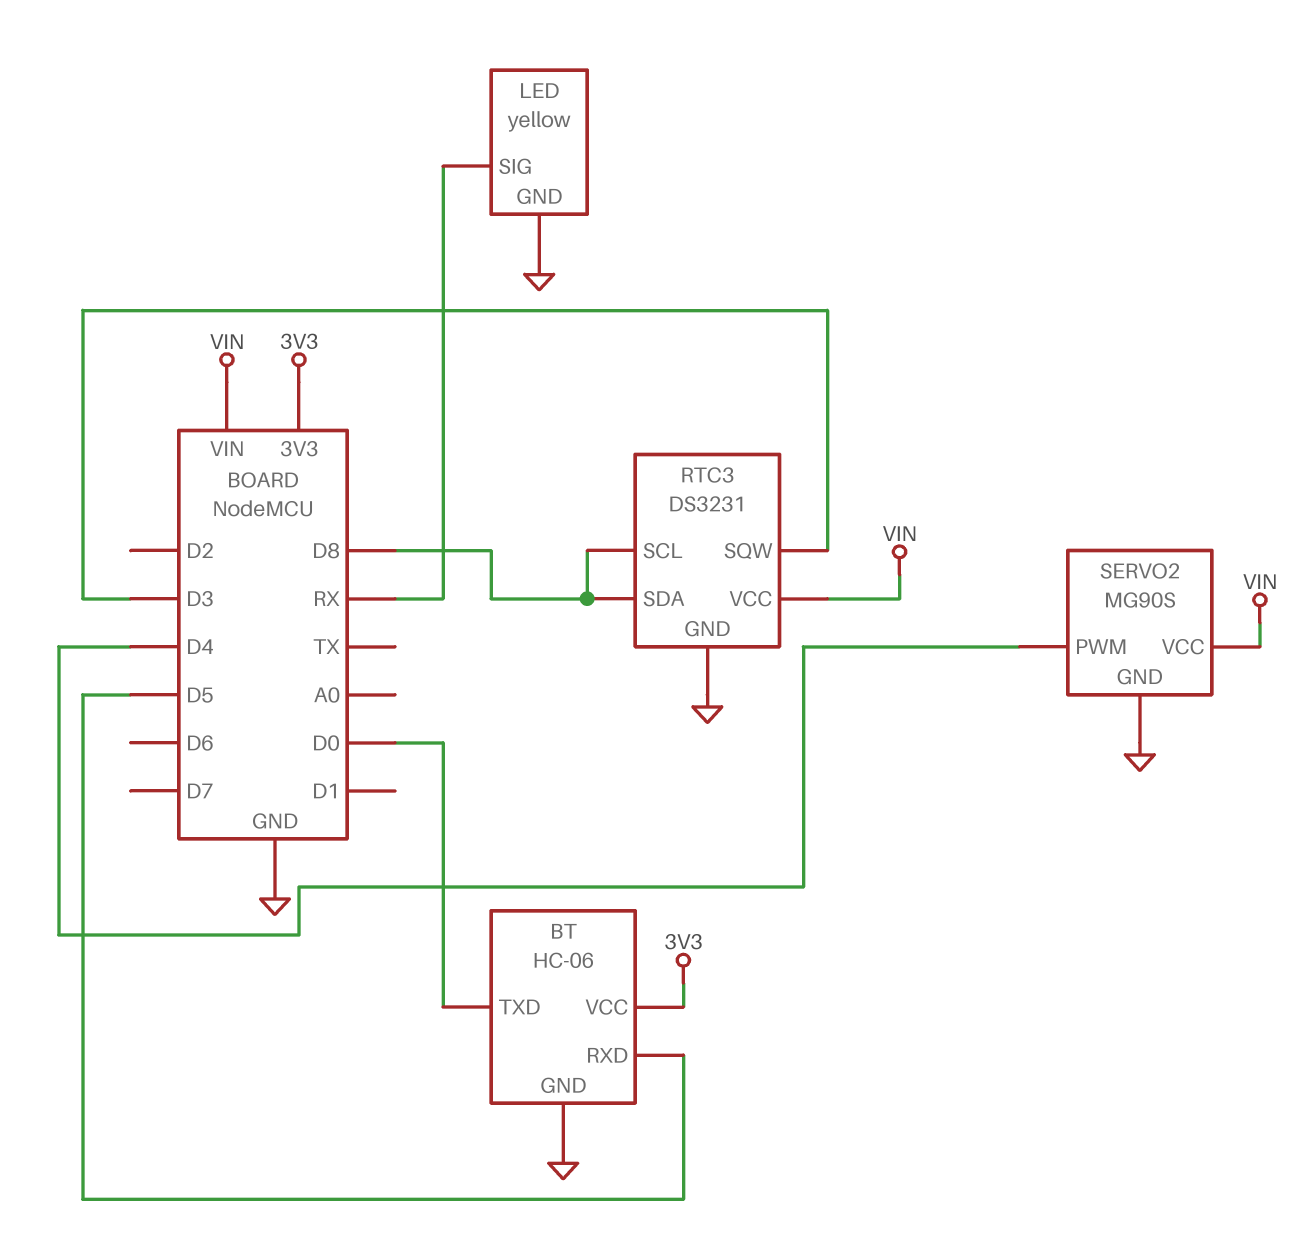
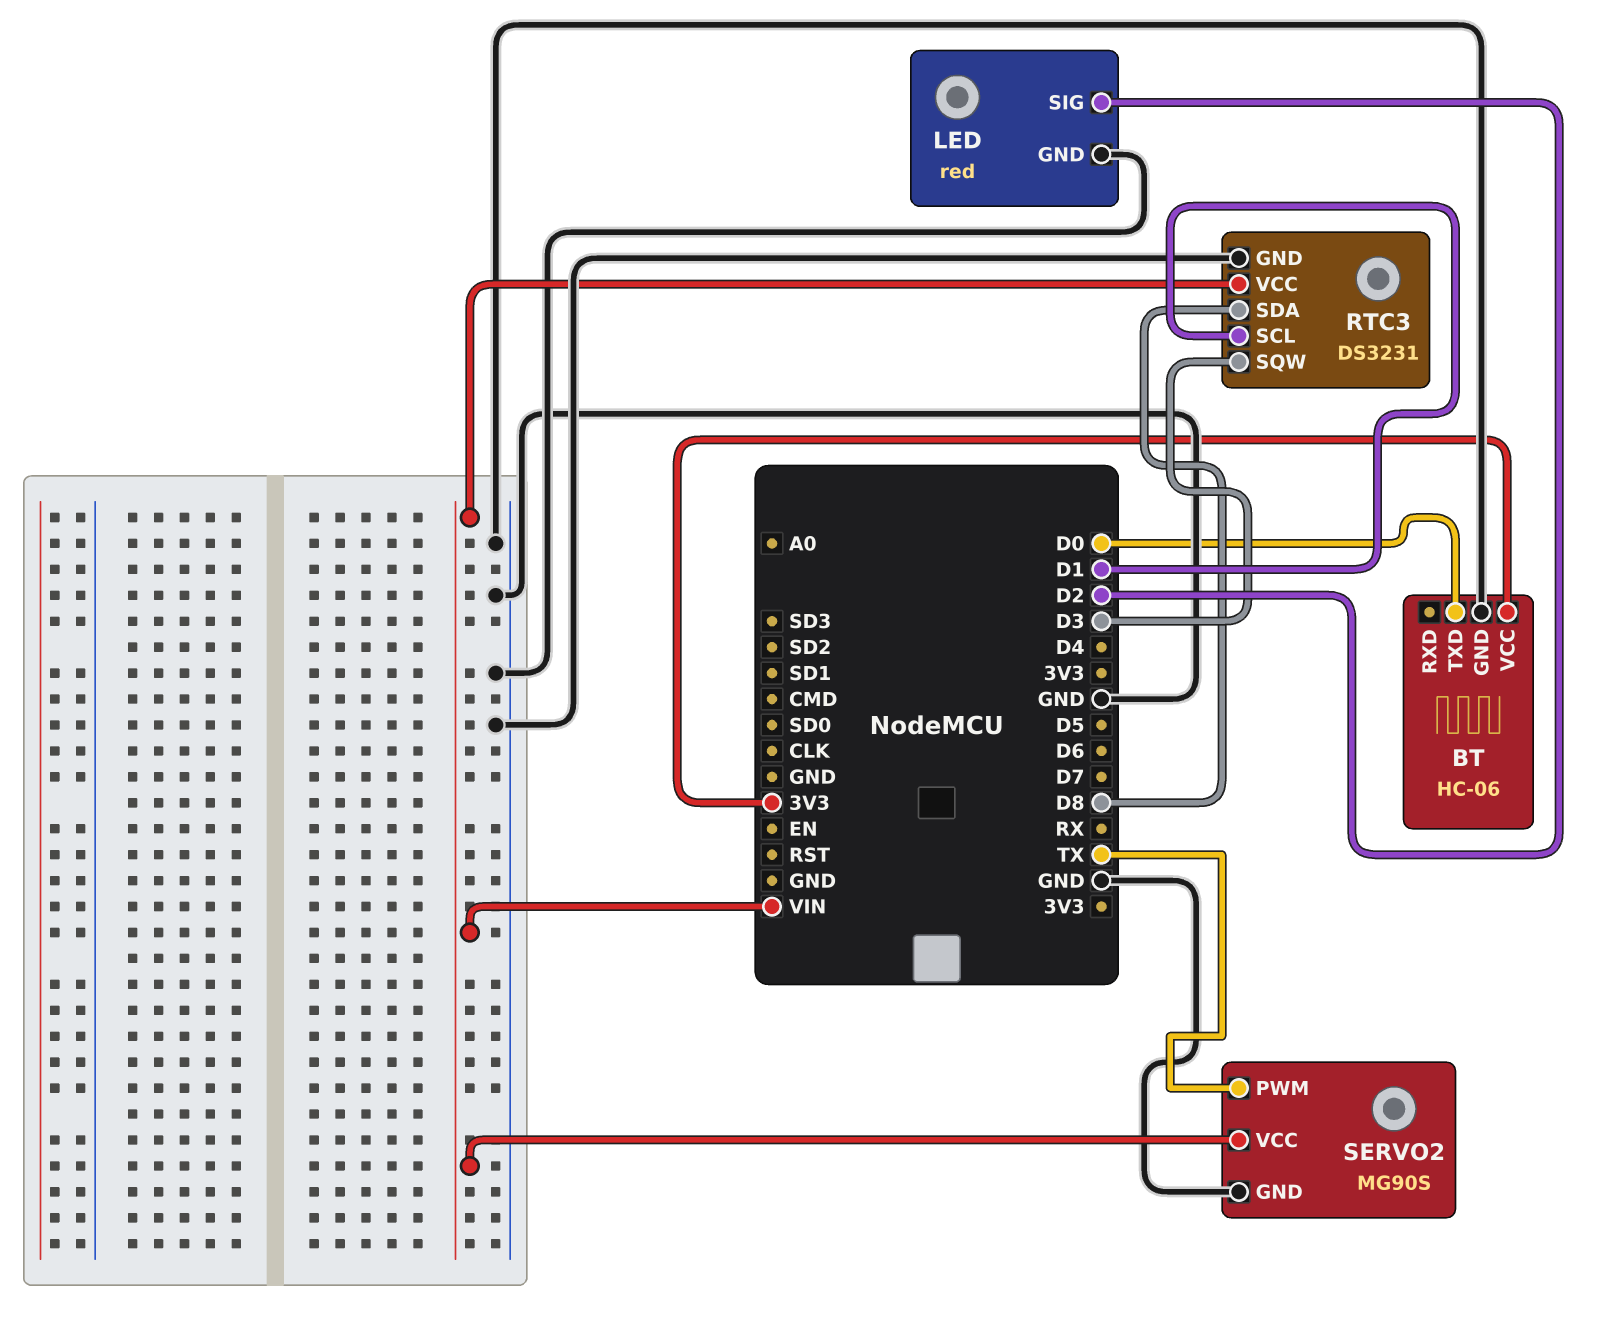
BT pin RXD: D5 -> none
LED: yellow -> red
LED pin SIG: RX -> D2
RTC3 pin SCL: D8 -> D1
SERVO2 pin PWM: D4 -> TX

